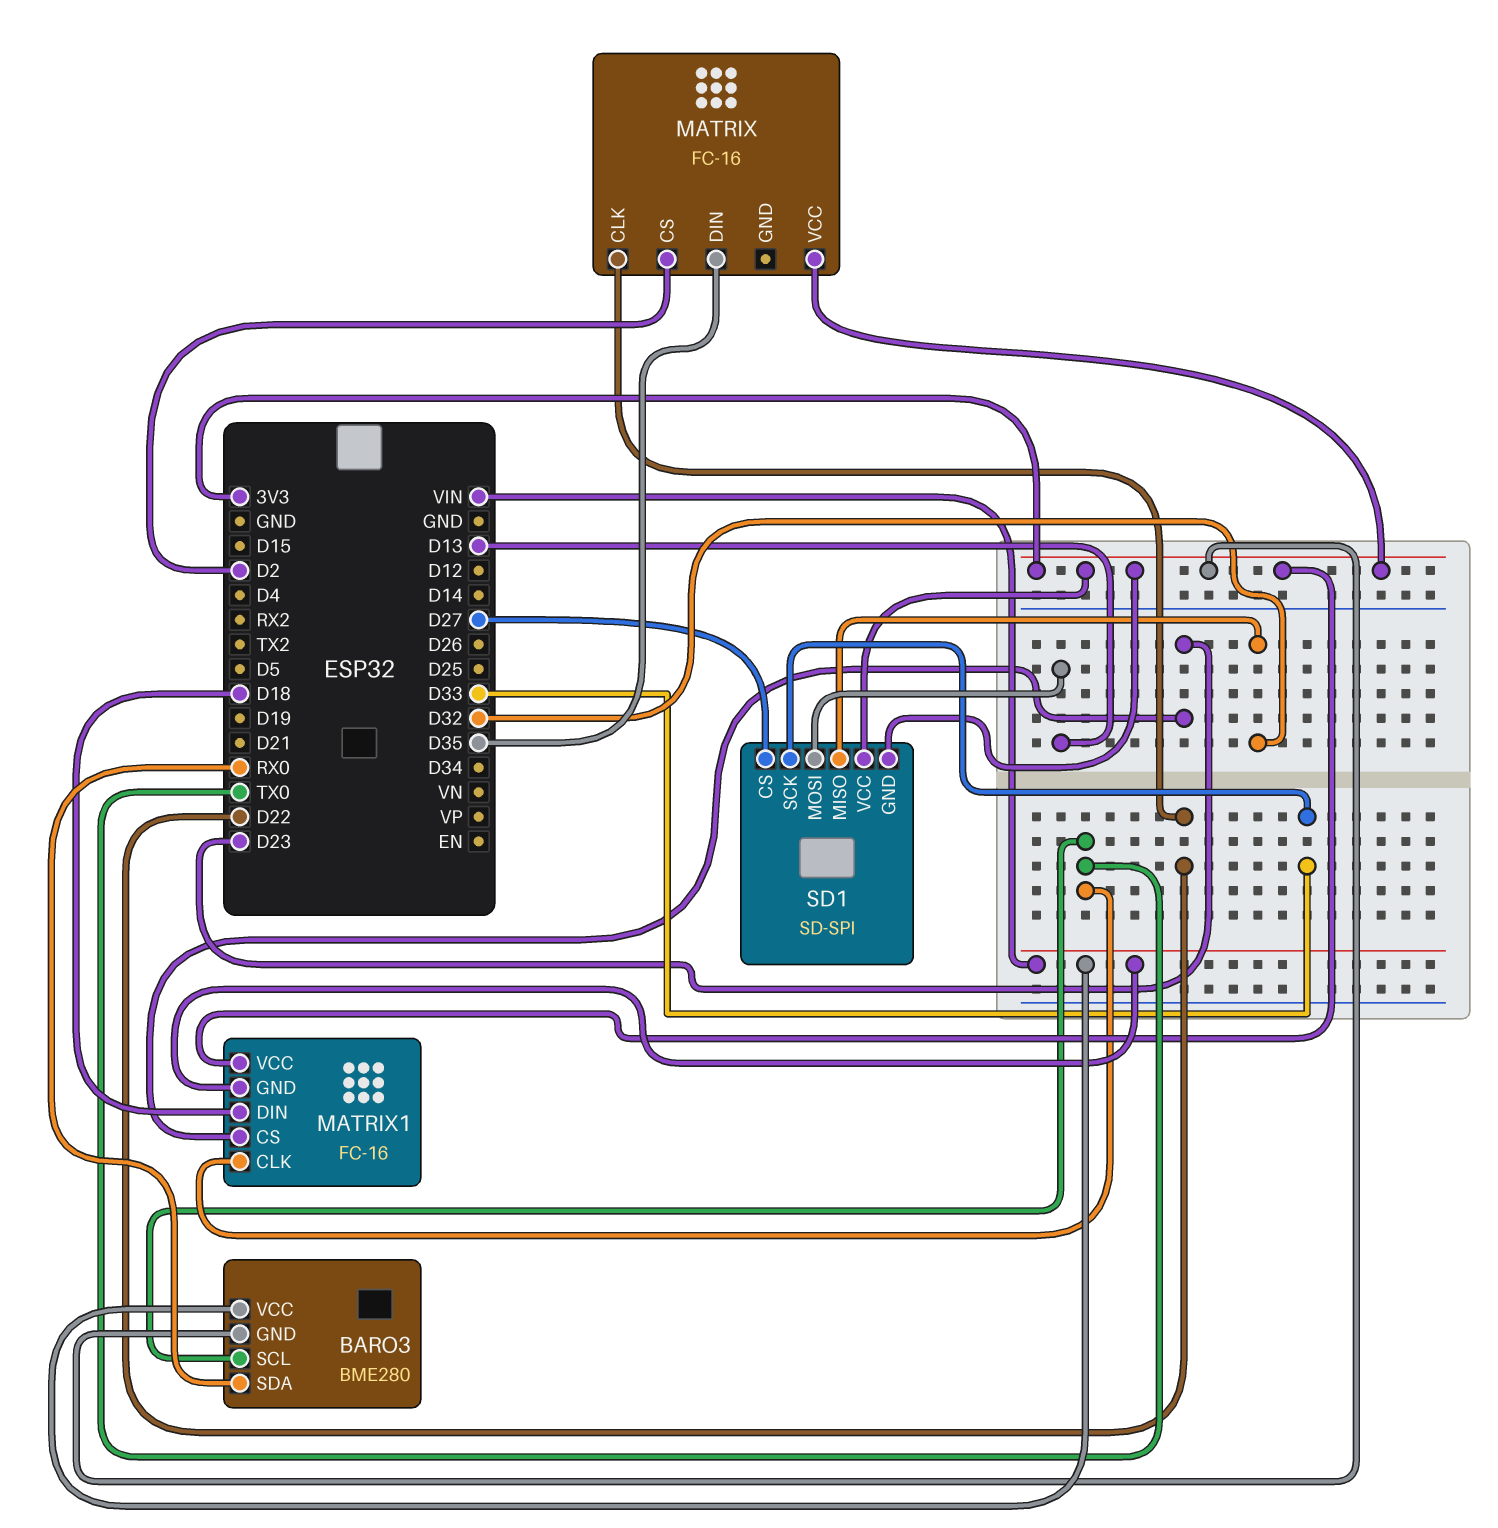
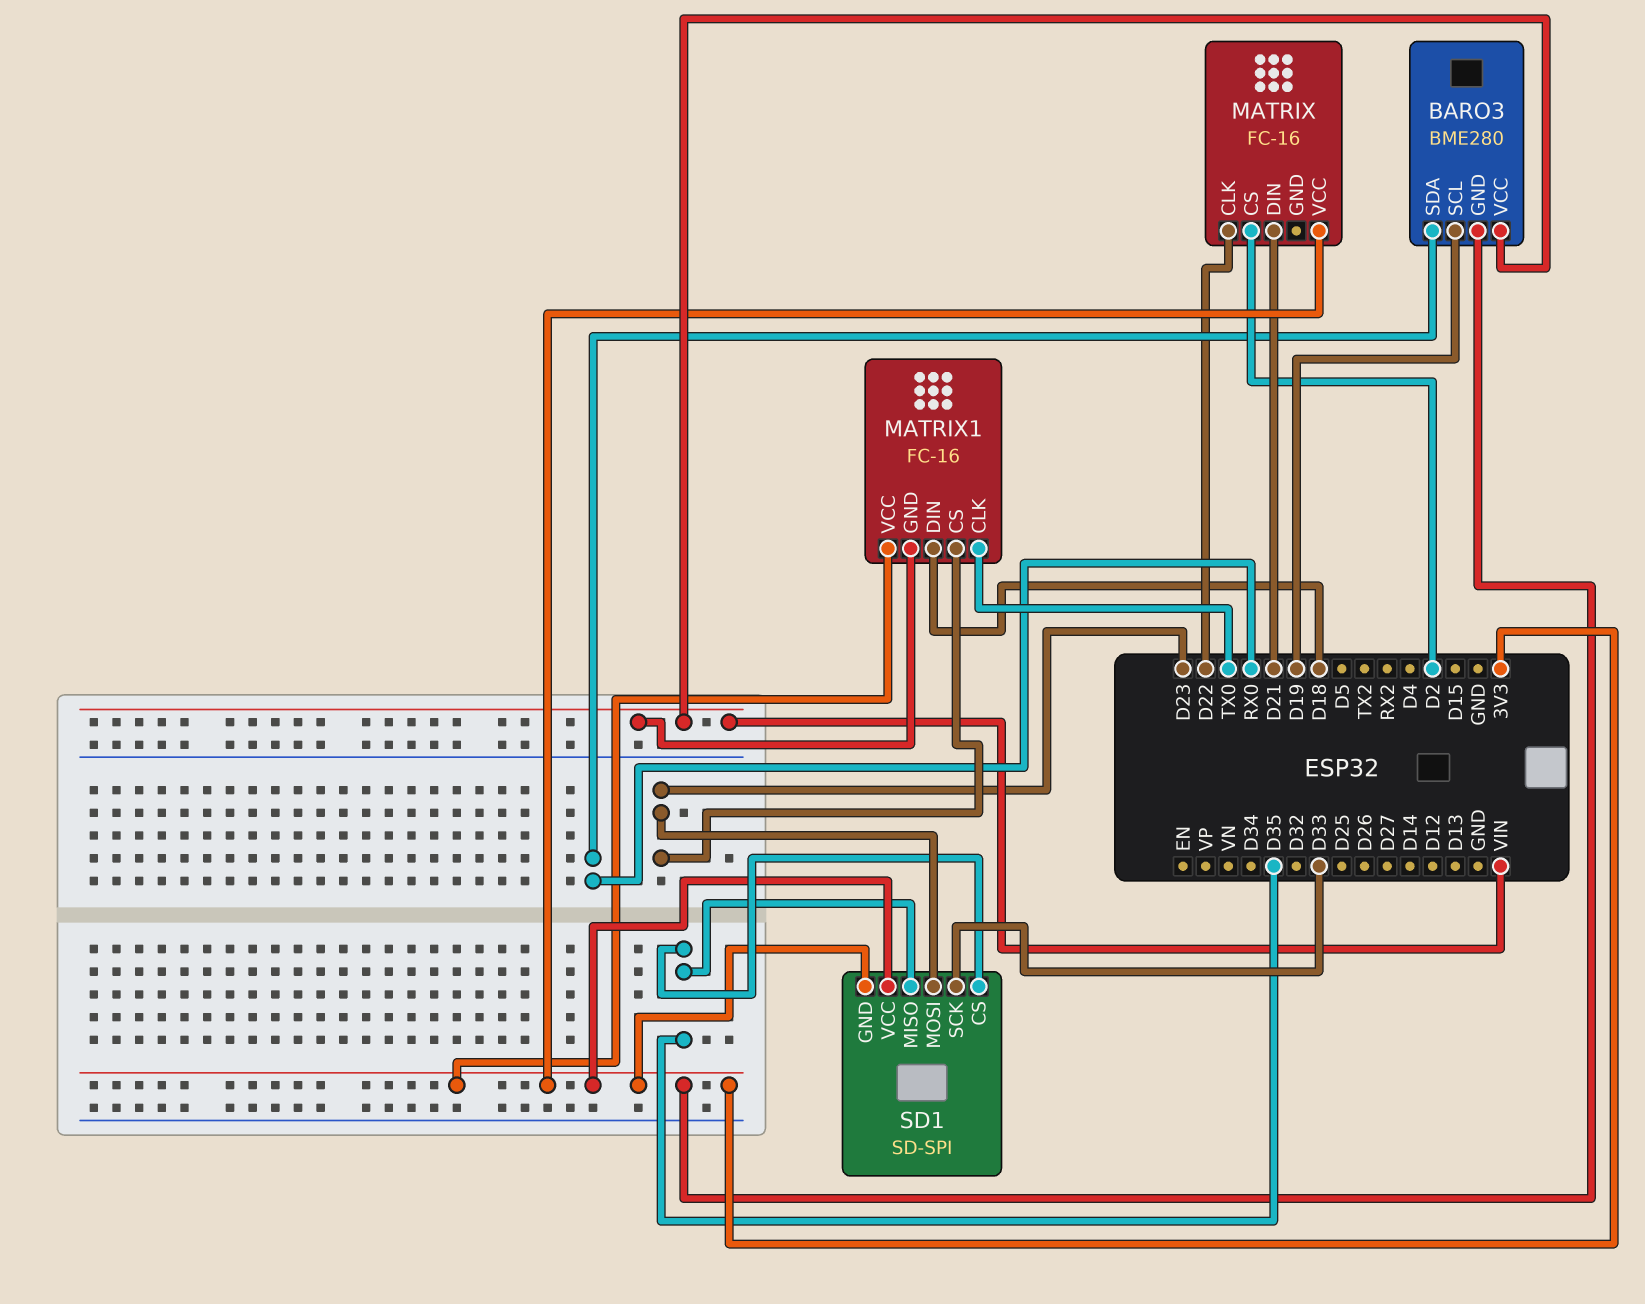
BARO3 pin SCL: TX0 -> D19
MATRIX pin DIN: D35 -> D21
SD1 pin CS: D27 -> D35
SD1 pin MISO: D32 -> D35
SD1 pin MOSI: D13 -> D23

